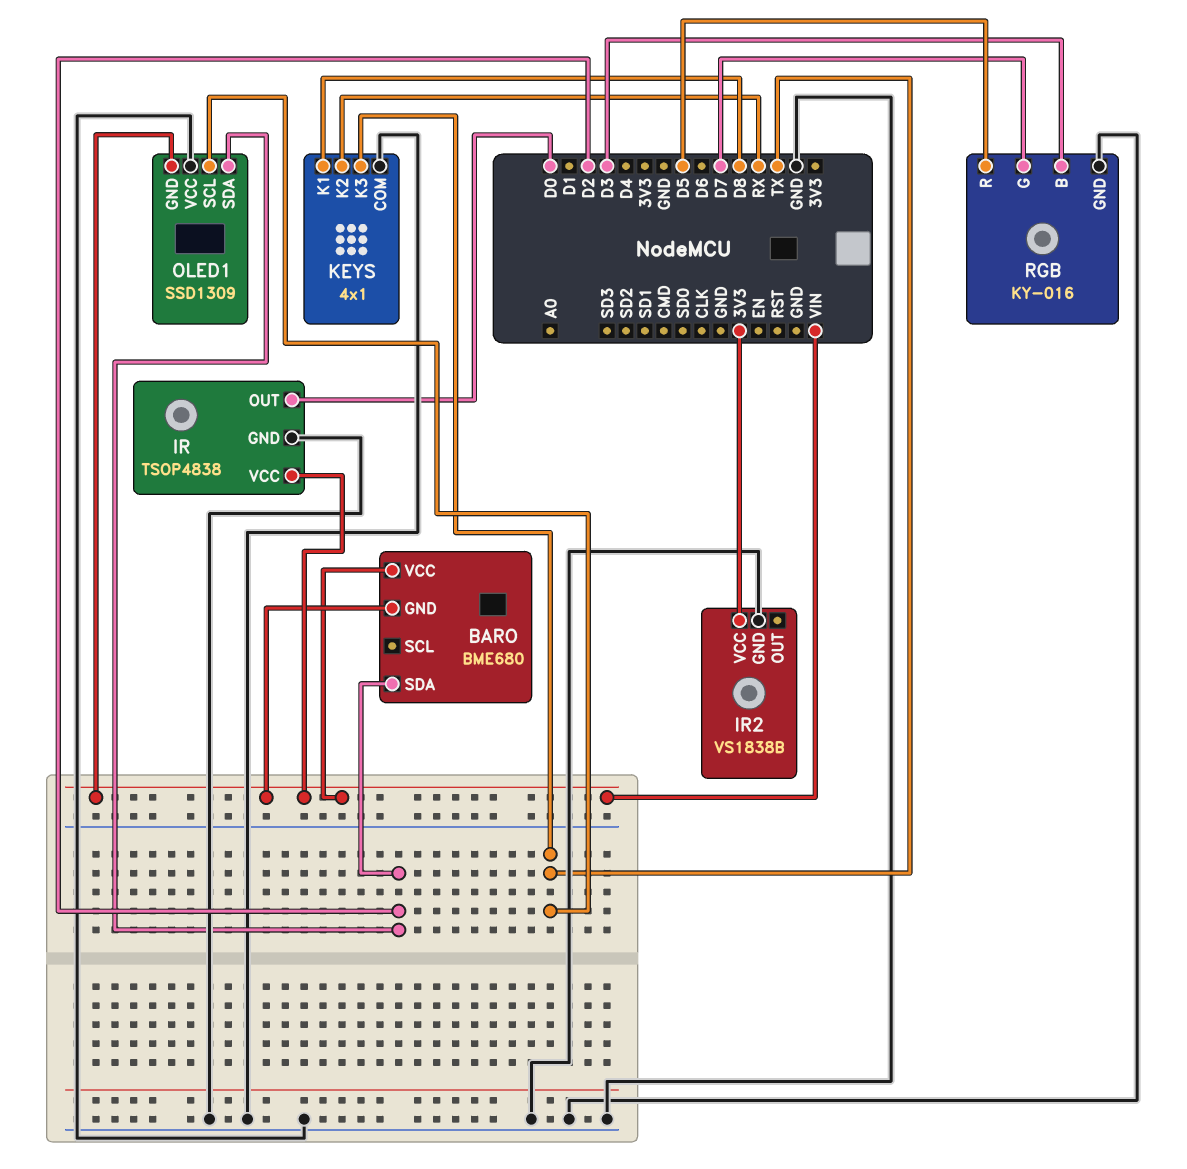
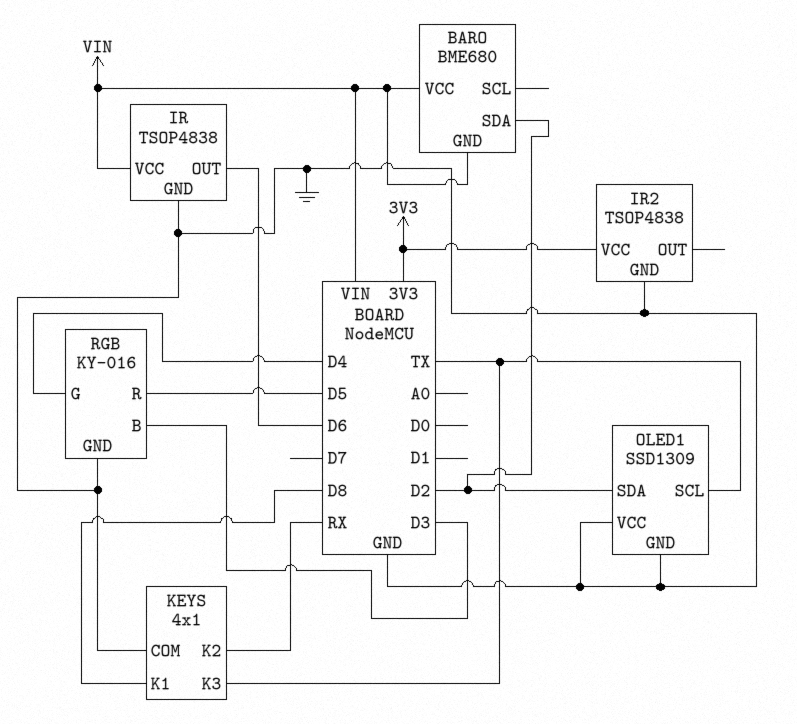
IR pin OUT: D0 -> D6
IR2: VS1838B -> TSOP4838
OLED1 pin GND: VIN -> GND
RGB pin G: D7 -> D4

